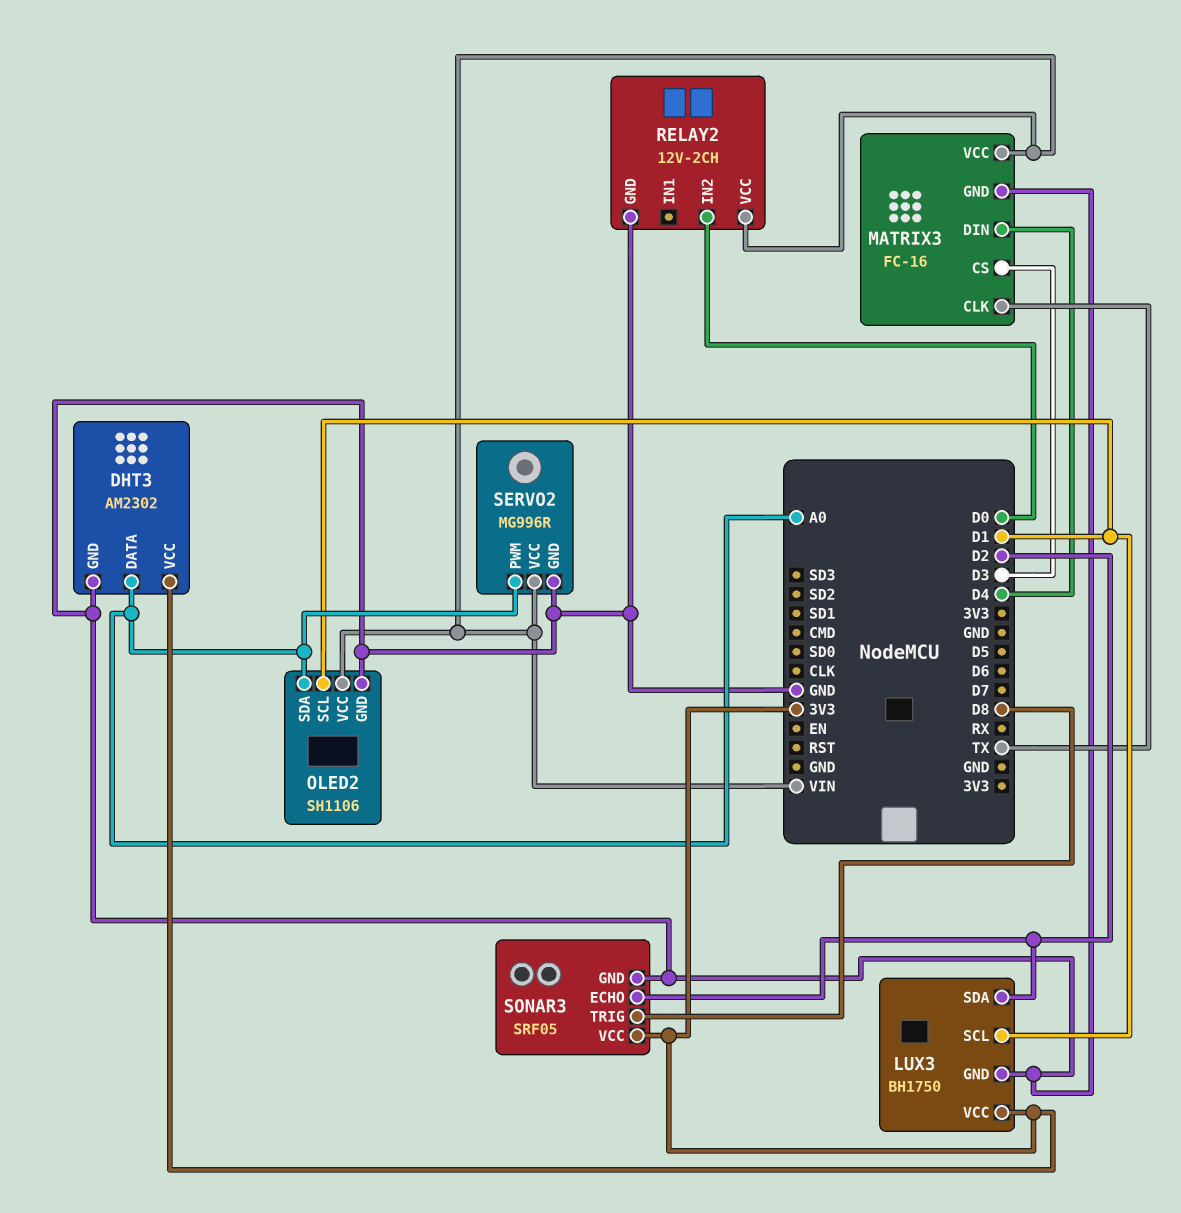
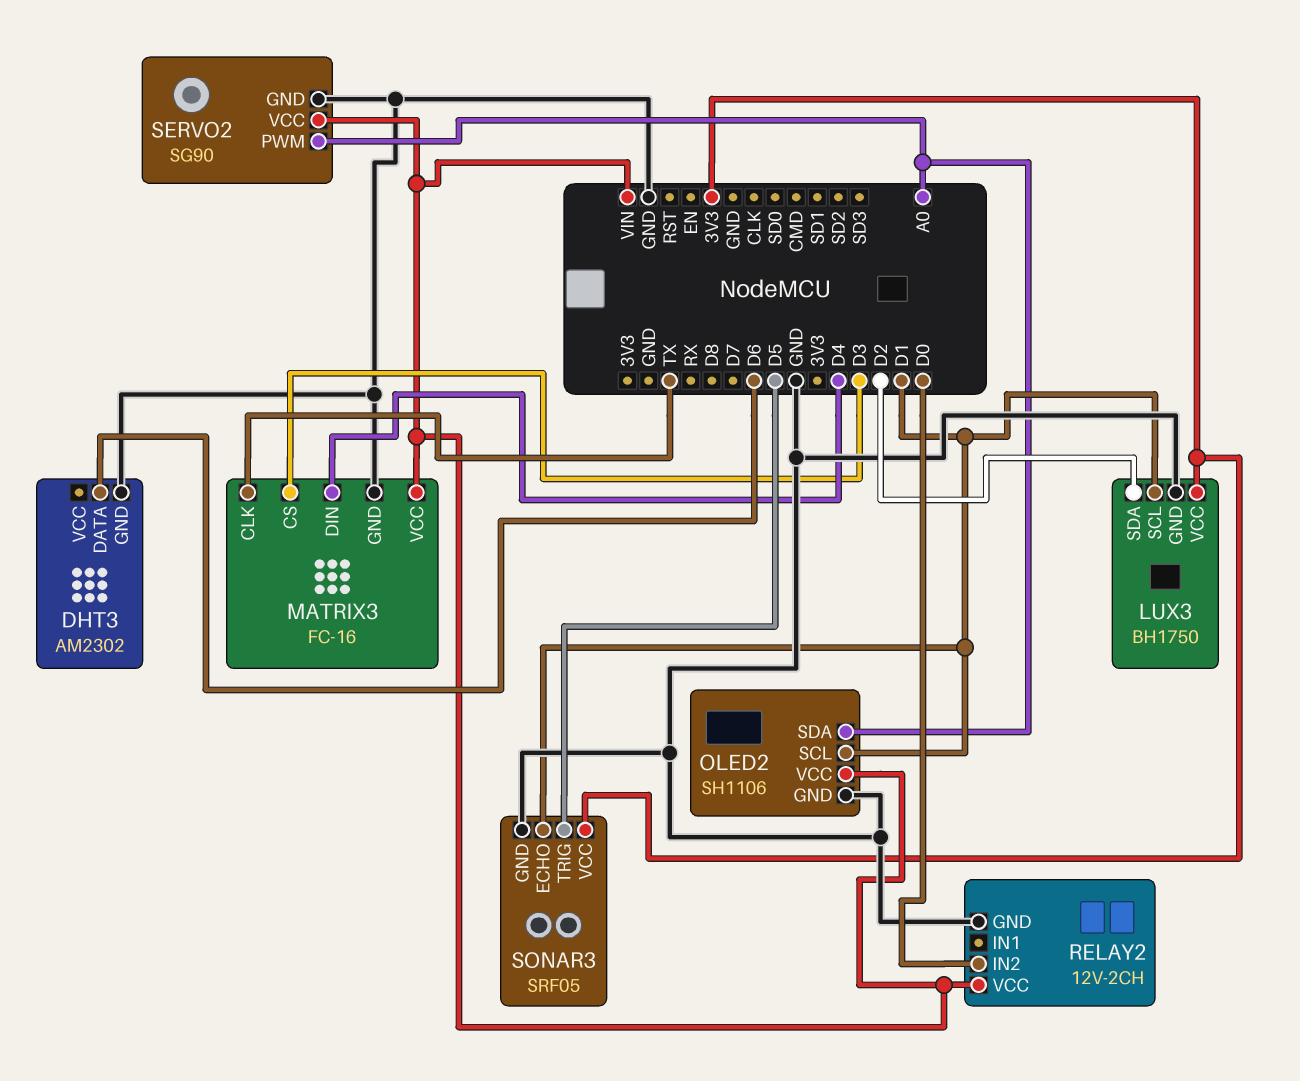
DHT3 pin DATA: A0 -> D6
DHT3 pin VCC: 3V3 -> none
SERVO2: MG996R -> SG90
SONAR3 pin ECHO: D2 -> D1
SONAR3 pin TRIG: D8 -> D5

